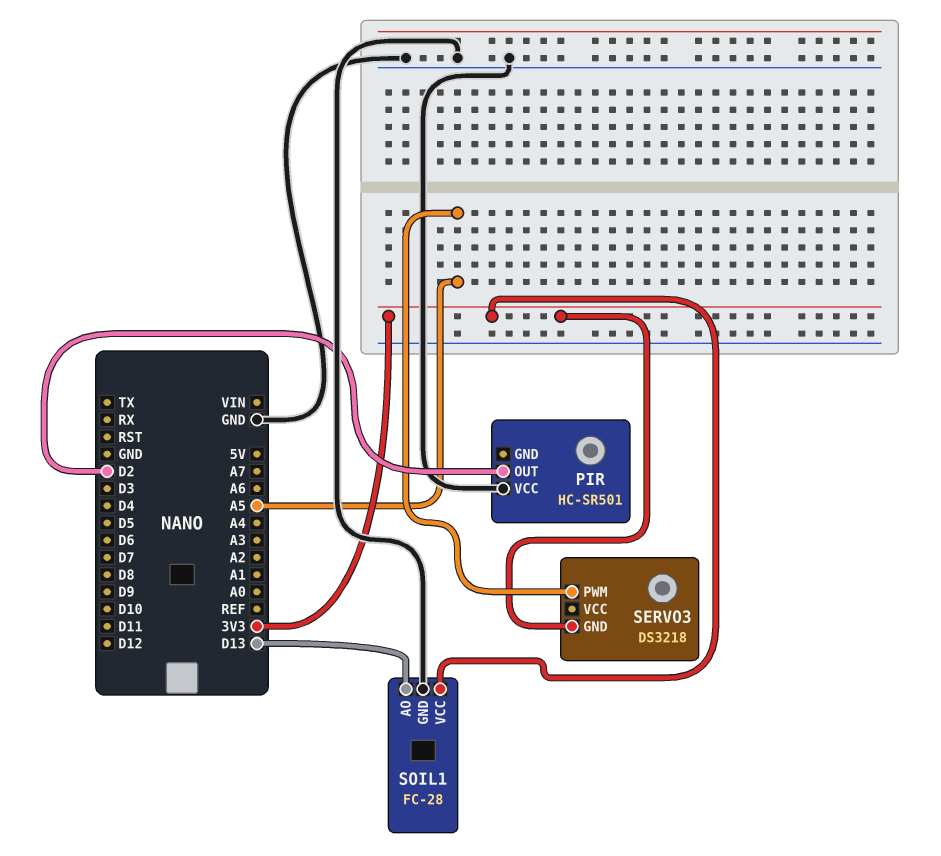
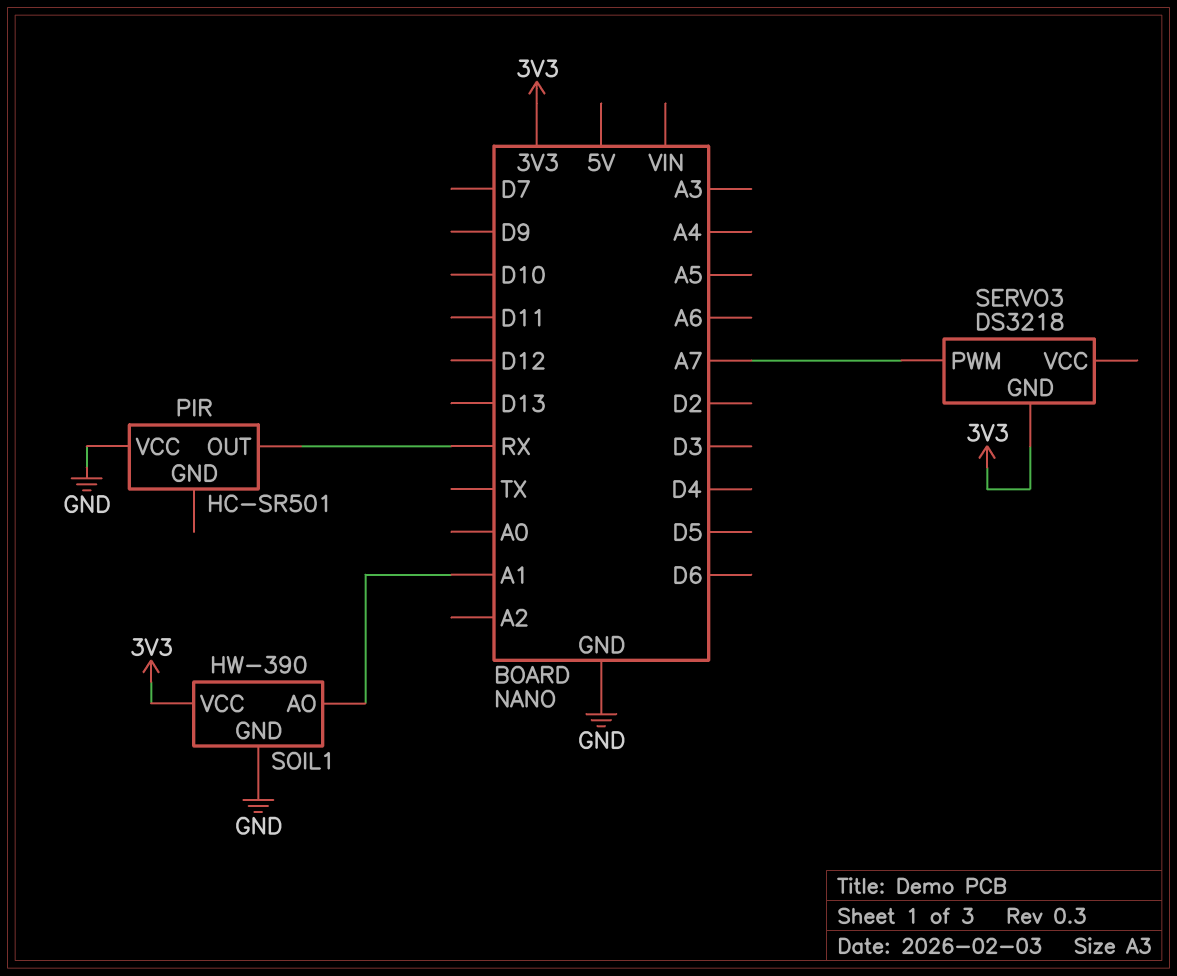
PIR pin OUT: D2 -> RX
SERVO3 pin PWM: A5 -> A7
SOIL1: FC-28 -> HW-390
SOIL1 pin AO: D13 -> A1

